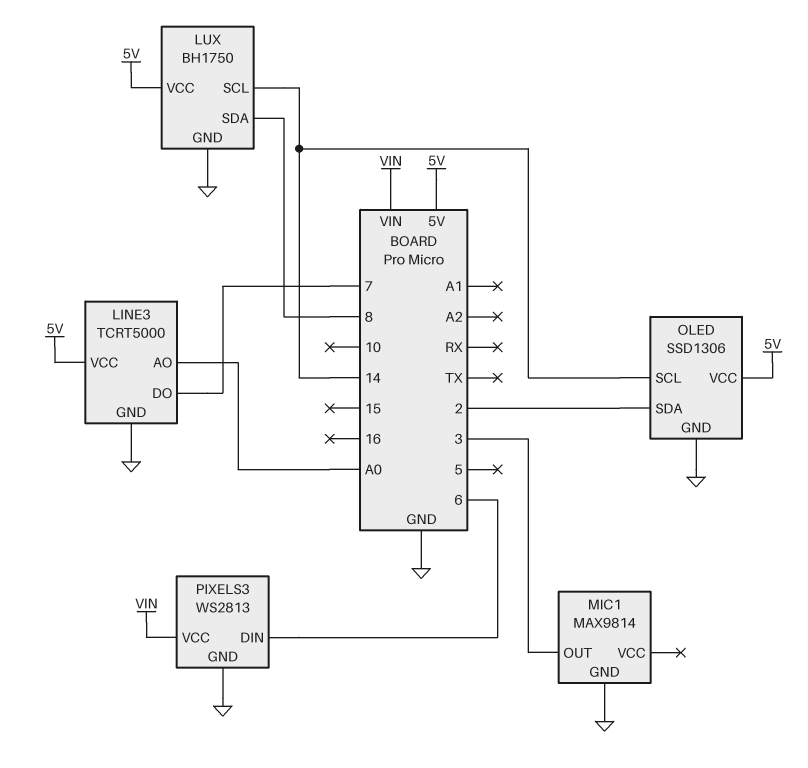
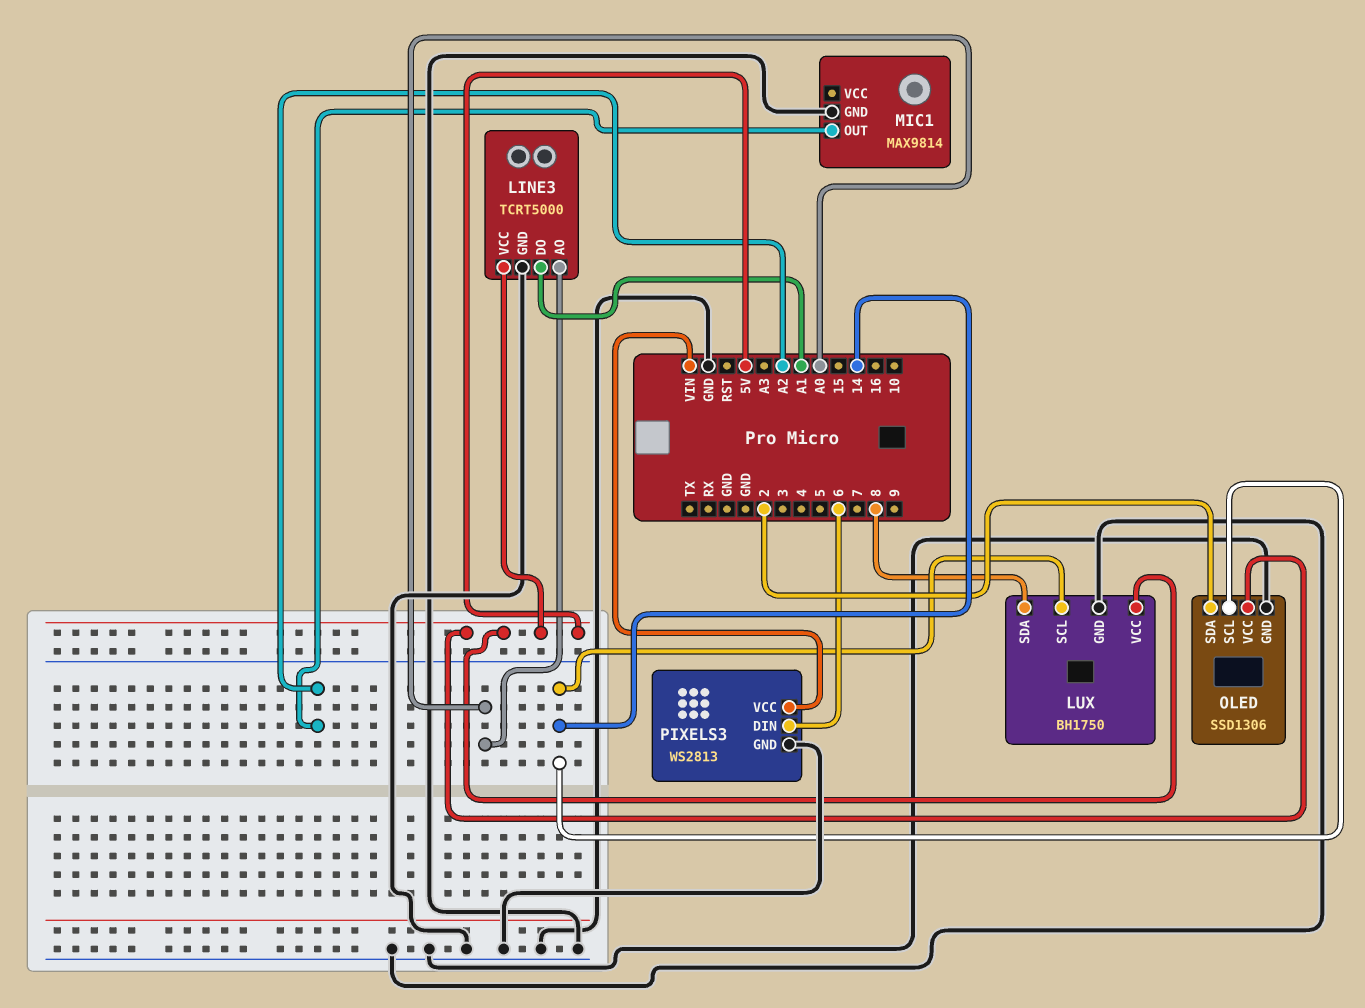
LINE3 pin DO: 7 -> A1
MIC1 pin OUT: 3 -> A2

